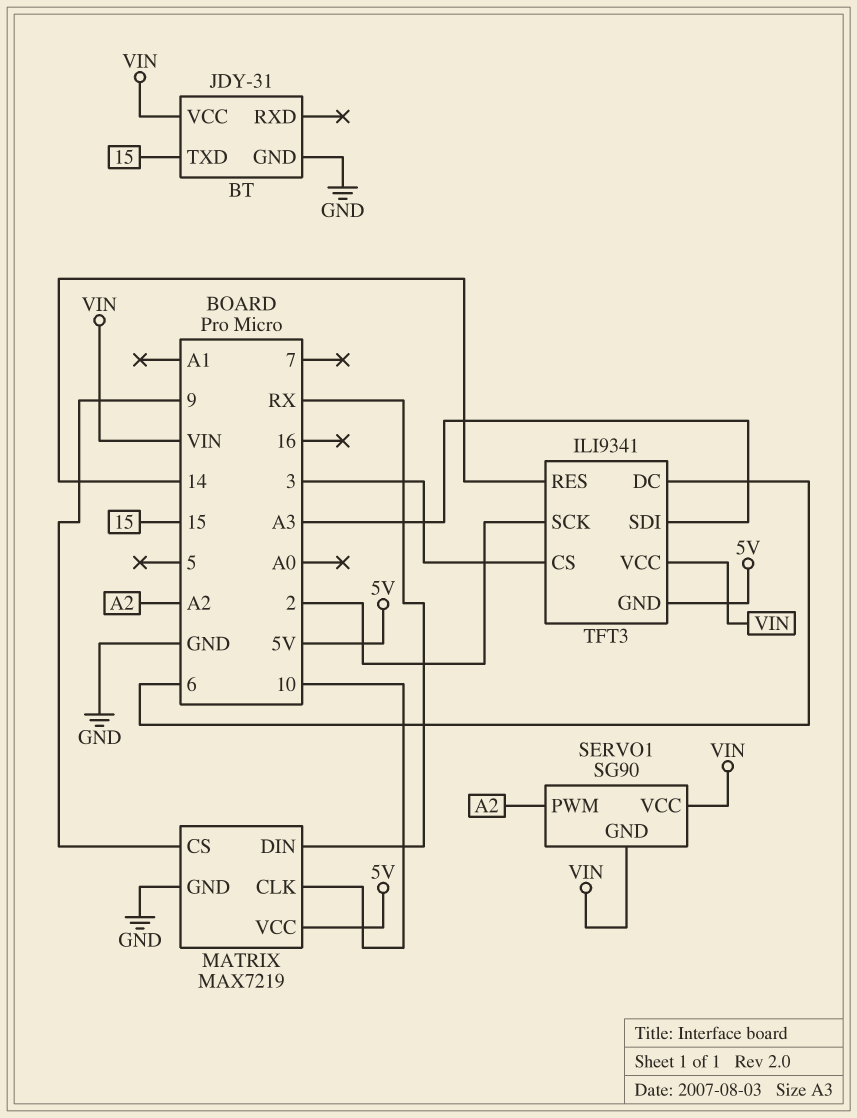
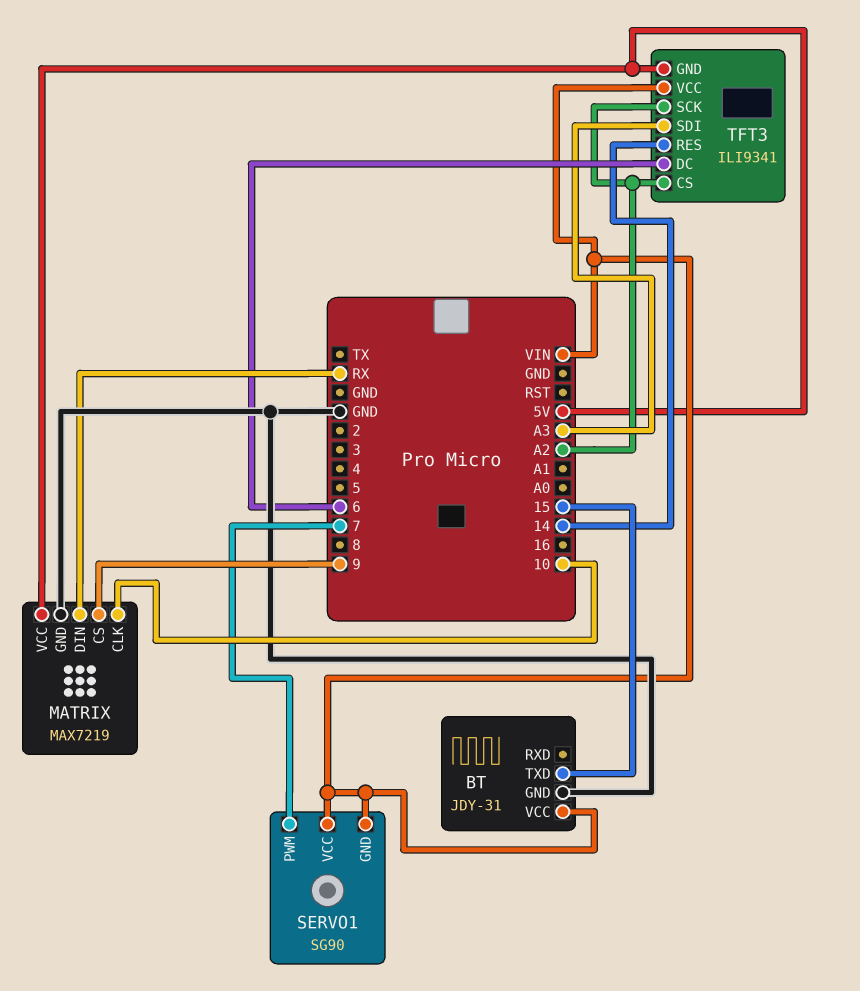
SERVO1 pin PWM: A2 -> 7
TFT3 pin CS: 3 -> A2
TFT3 pin SCK: 2 -> A2

